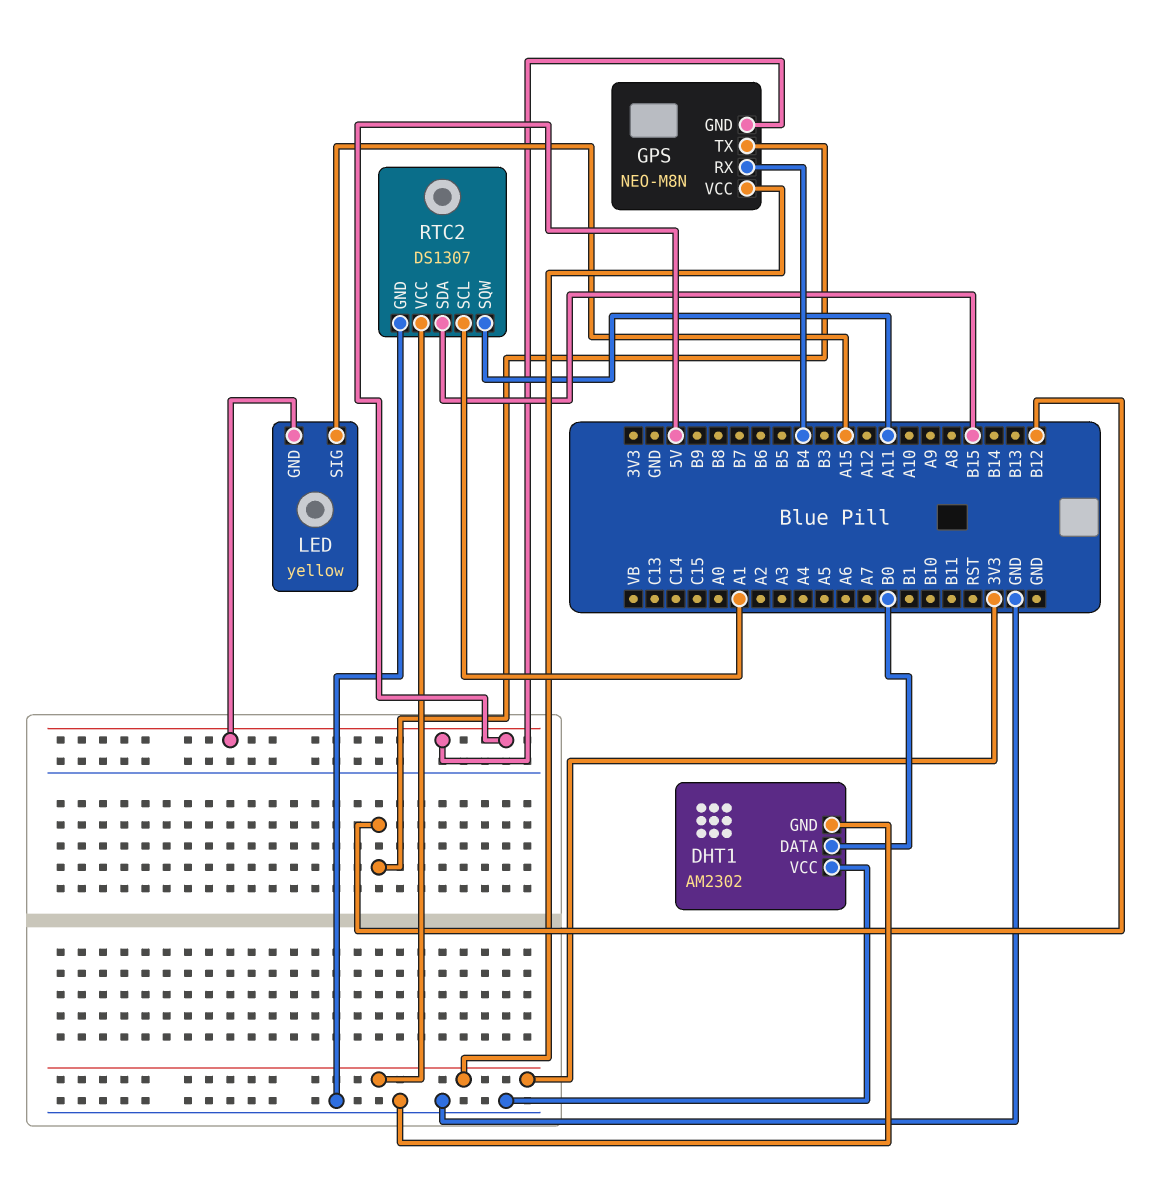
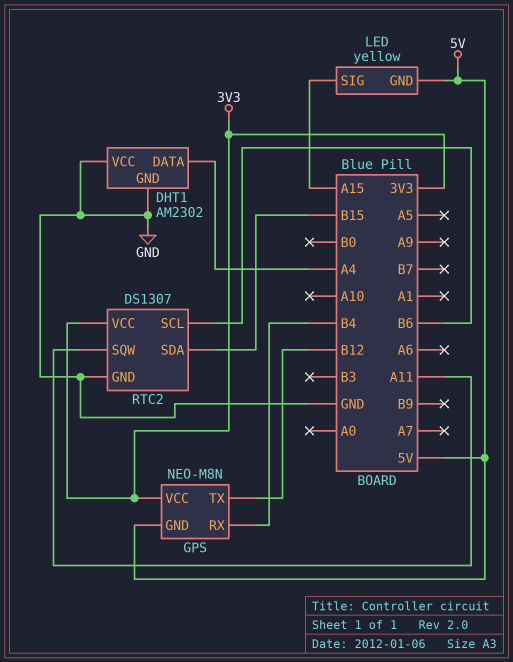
DHT1 pin DATA: B0 -> A4
RTC2 pin SCL: A1 -> B6

